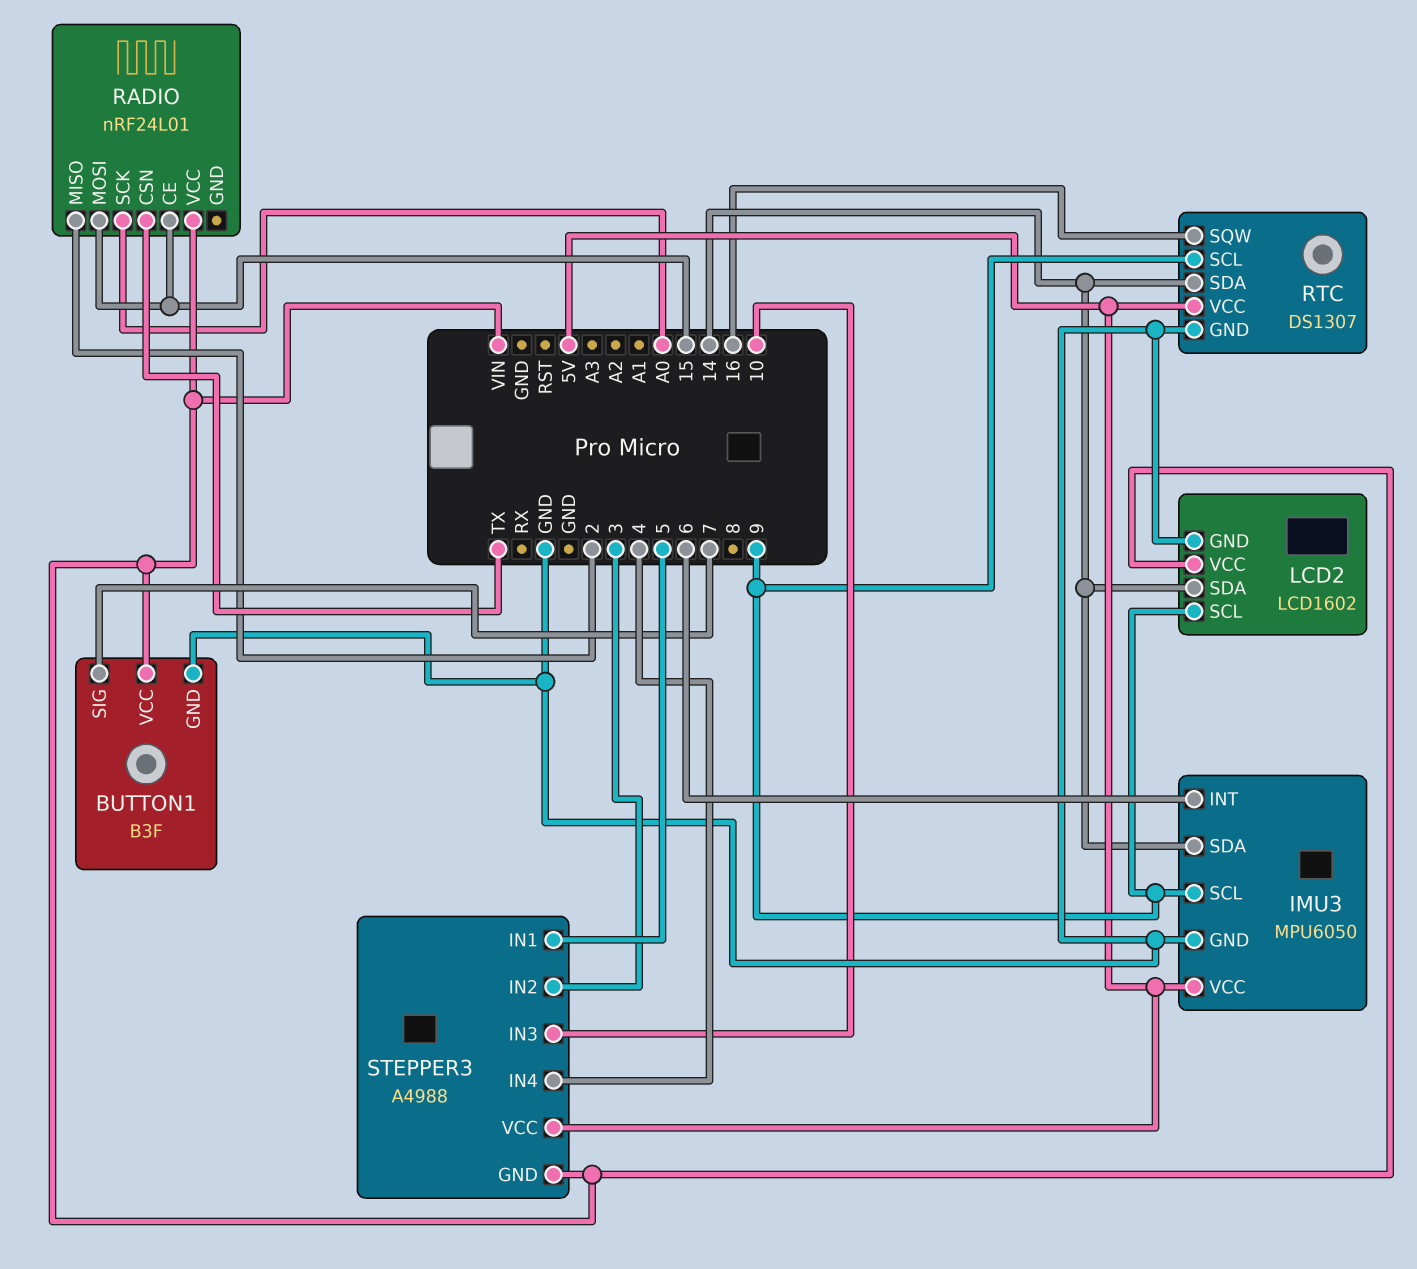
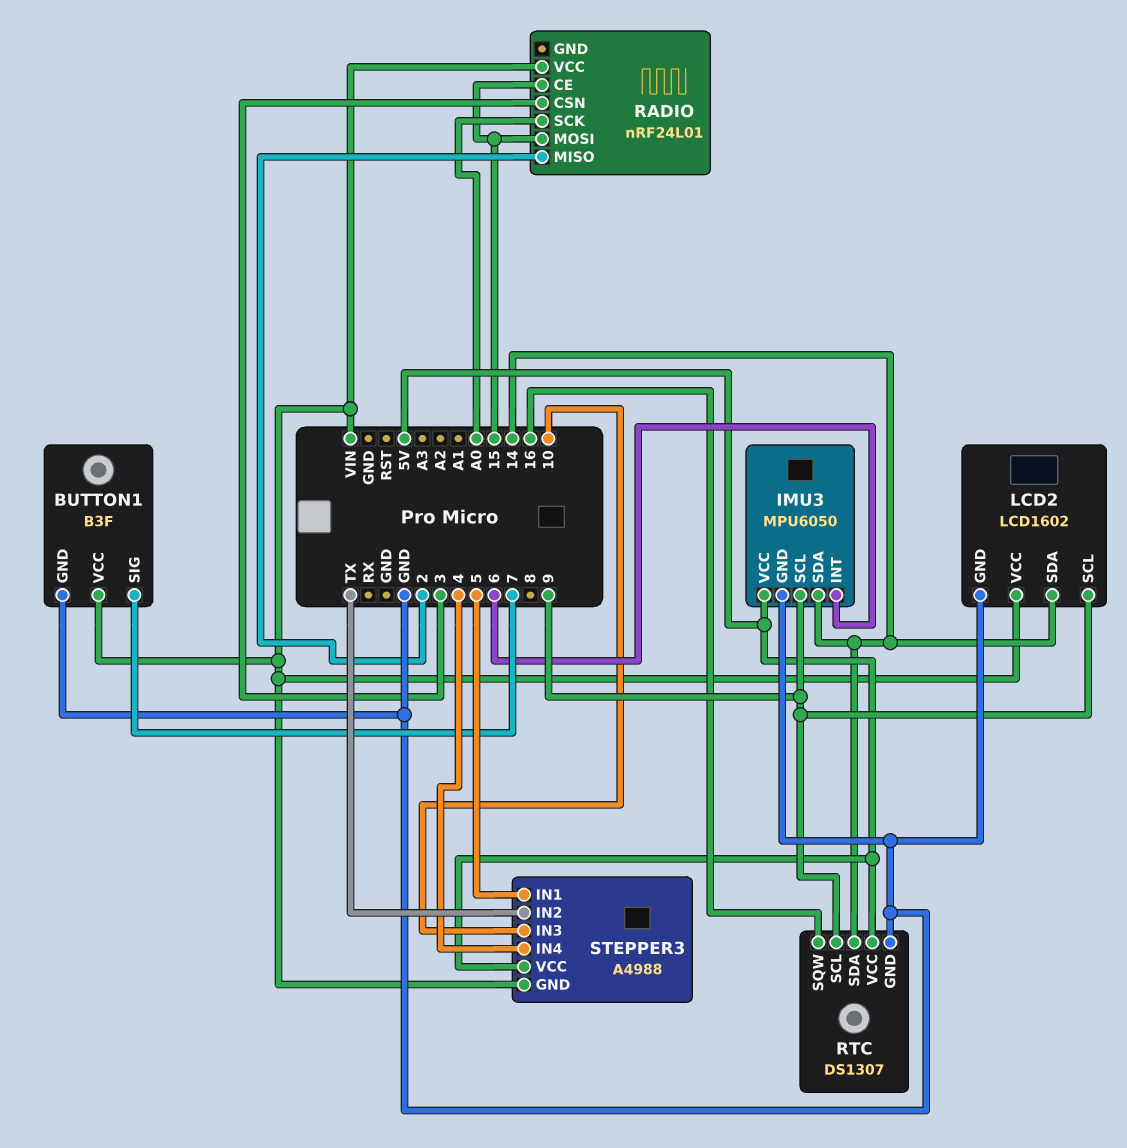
RADIO pin CSN: TX -> 3
STEPPER3 pin IN2: 3 -> TX

